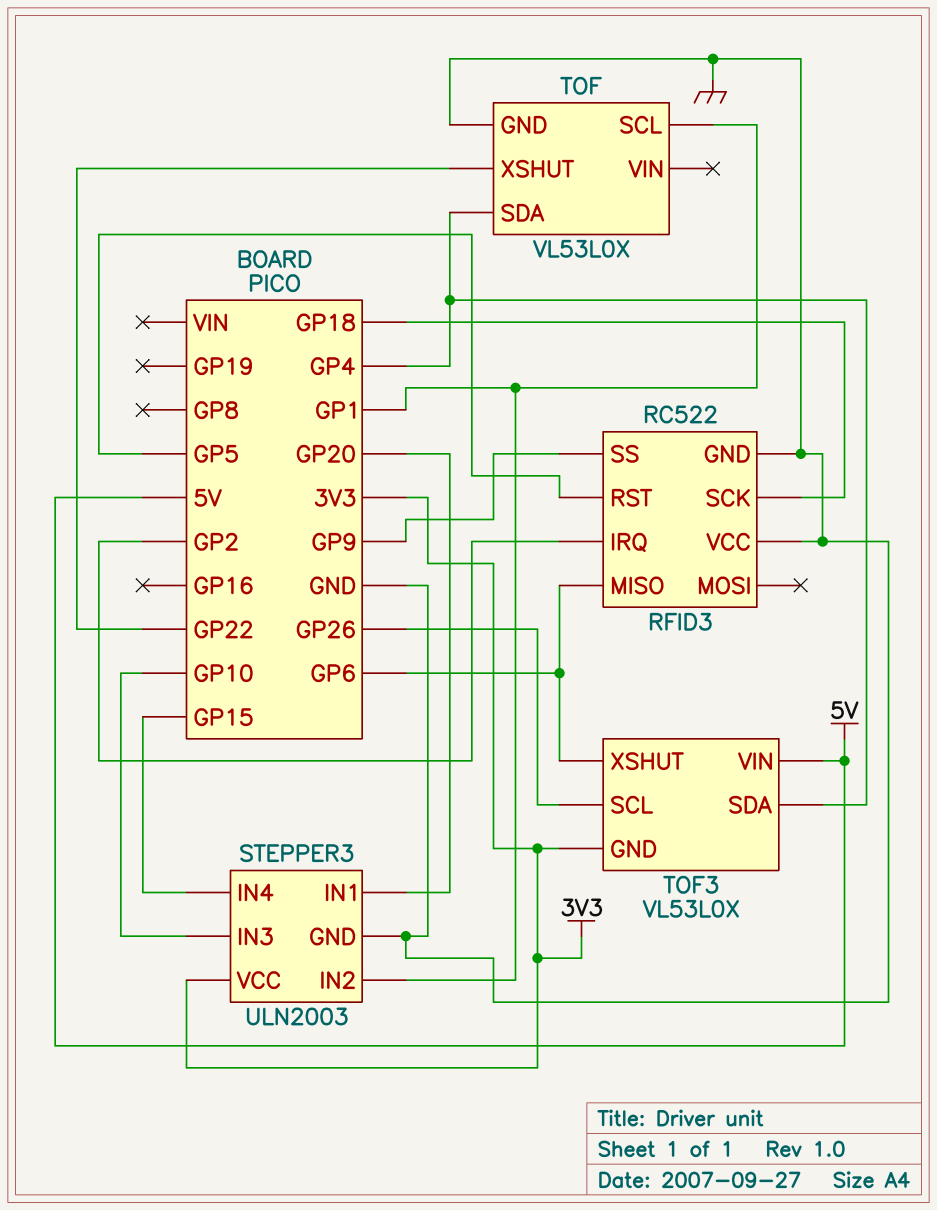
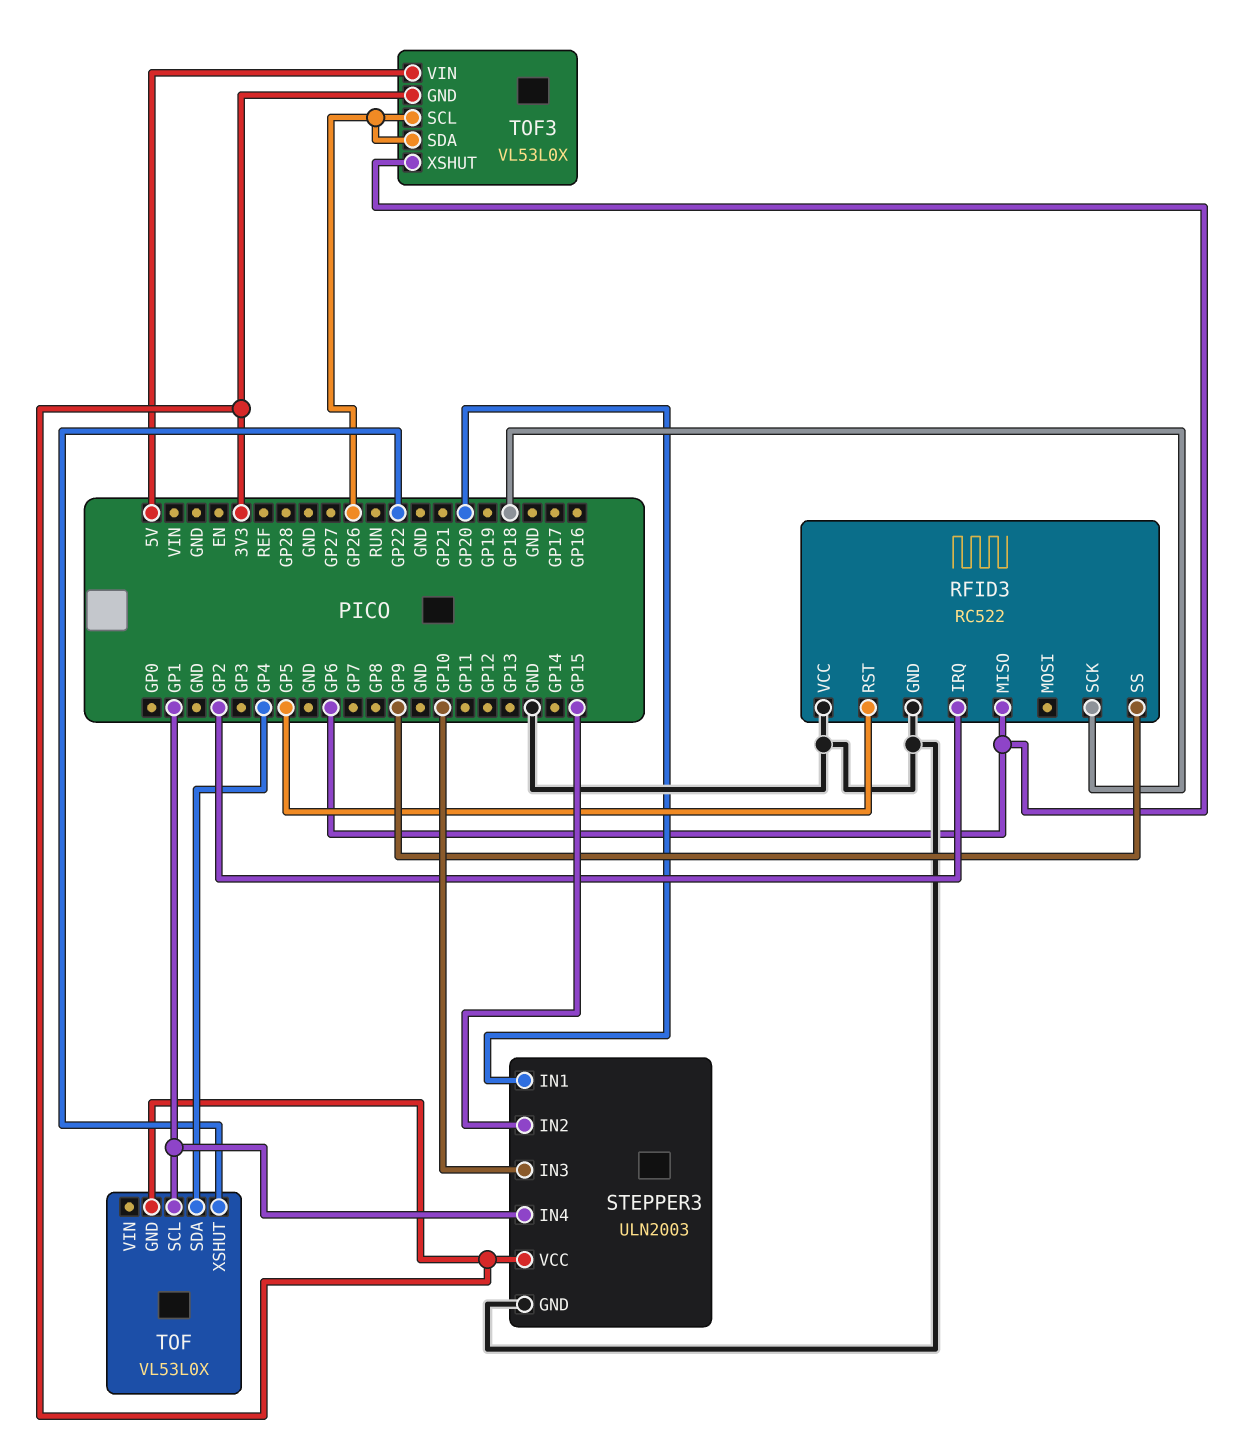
STEPPER3 pin IN2: GP1 -> GP15
STEPPER3 pin IN4: GP15 -> GP1
TOF pin GND: GND -> 3V3
TOF3 pin SDA: GP4 -> GP26

